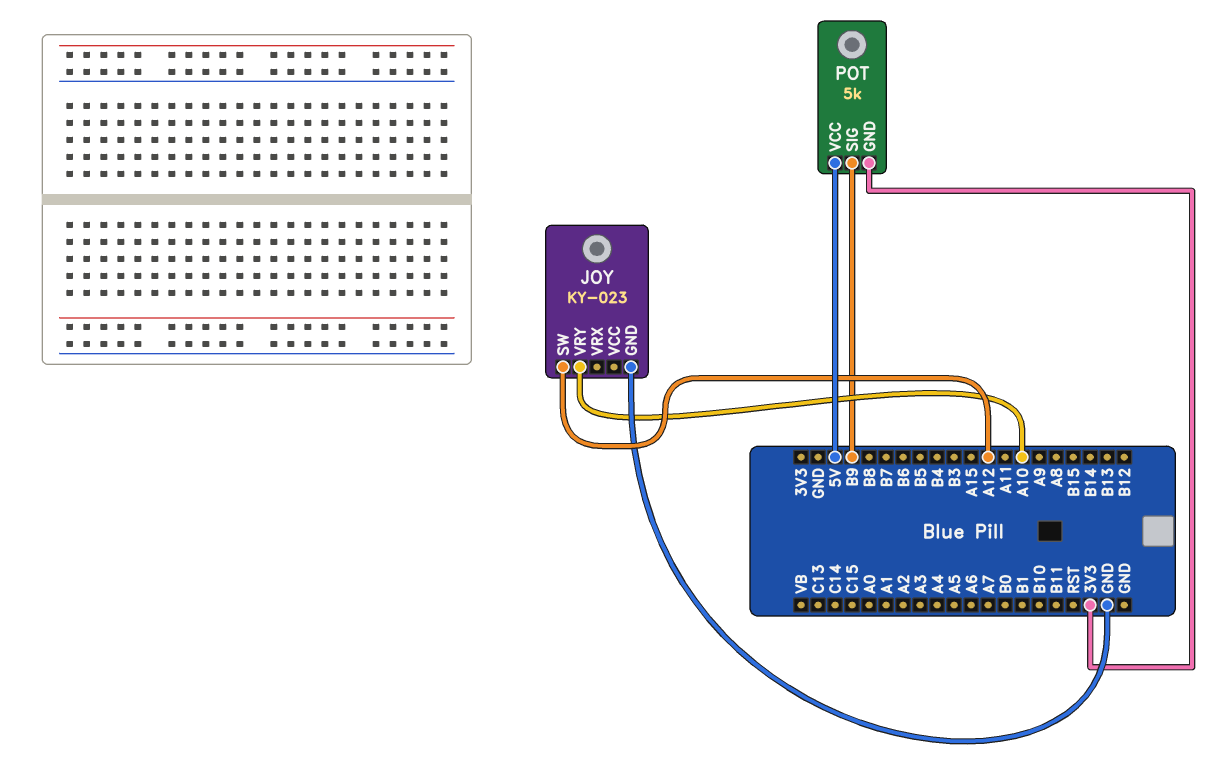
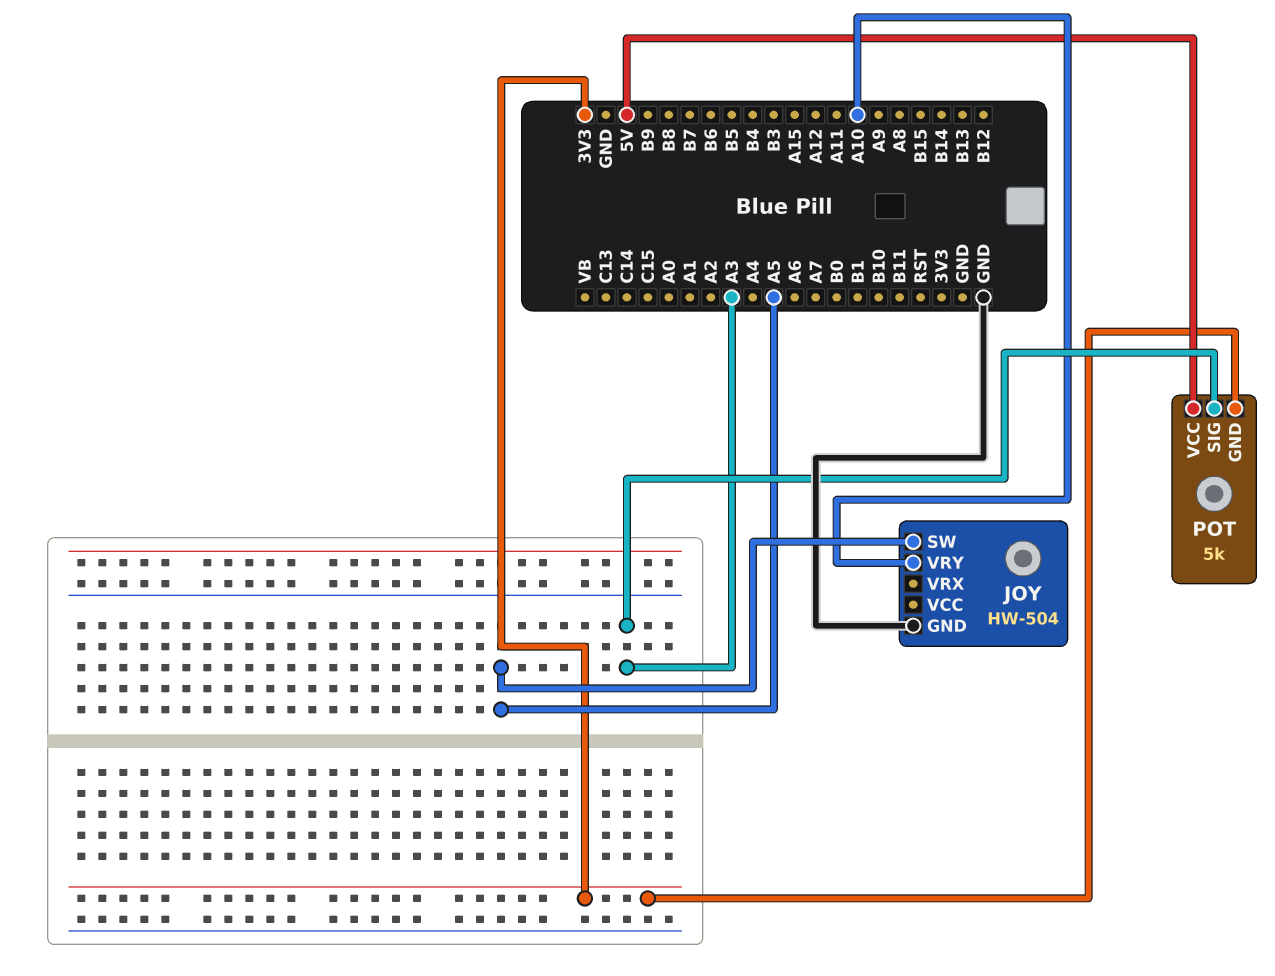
JOY: KY-023 -> HW-504
JOY pin SW: A12 -> A5
POT pin SIG: B9 -> A3

